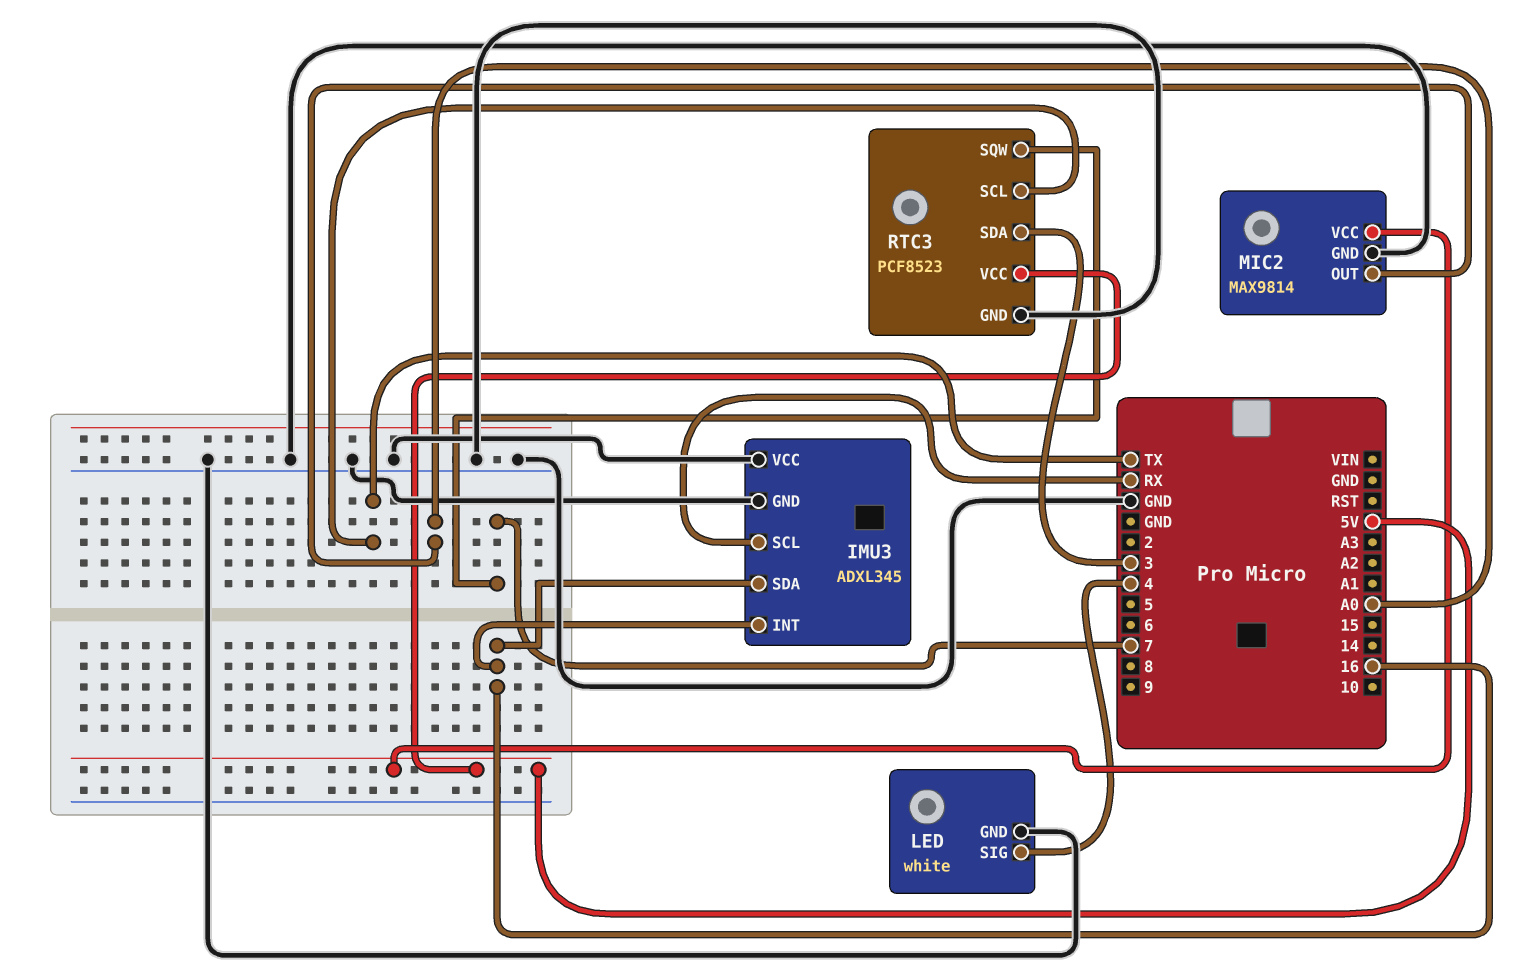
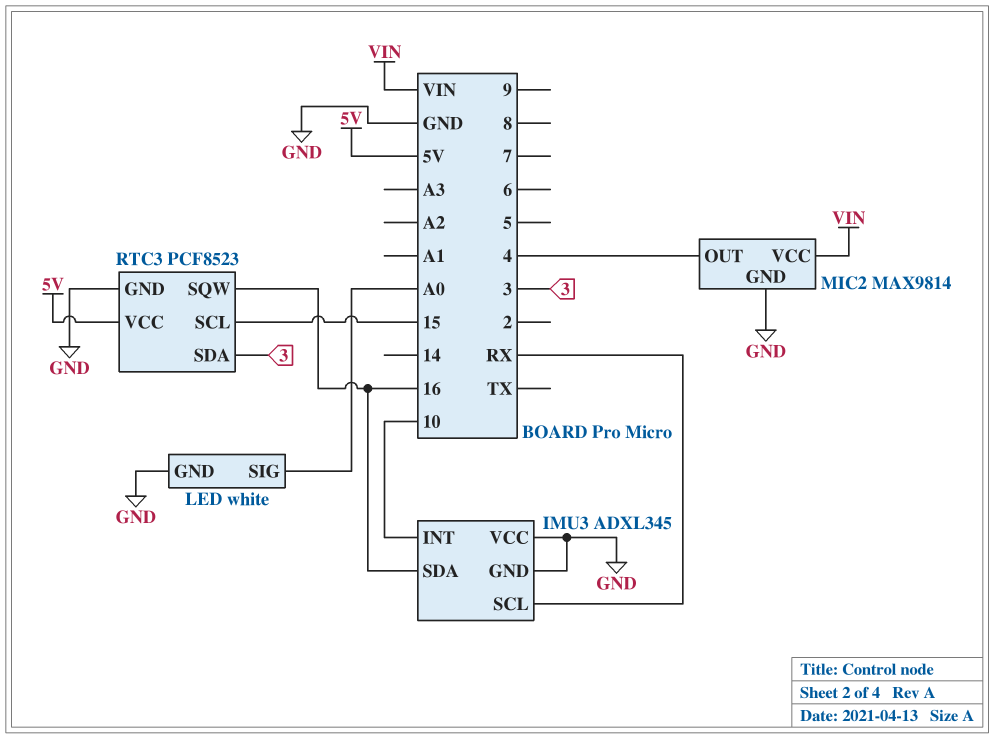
IMU3 pin INT: 16 -> 10
LED pin SIG: 4 -> A0
MIC2 pin OUT: A0 -> 4
MIC2 pin VCC: 5V -> VIN
RTC3 pin SCL: TX -> 15
RTC3 pin SQW: 7 -> 16

